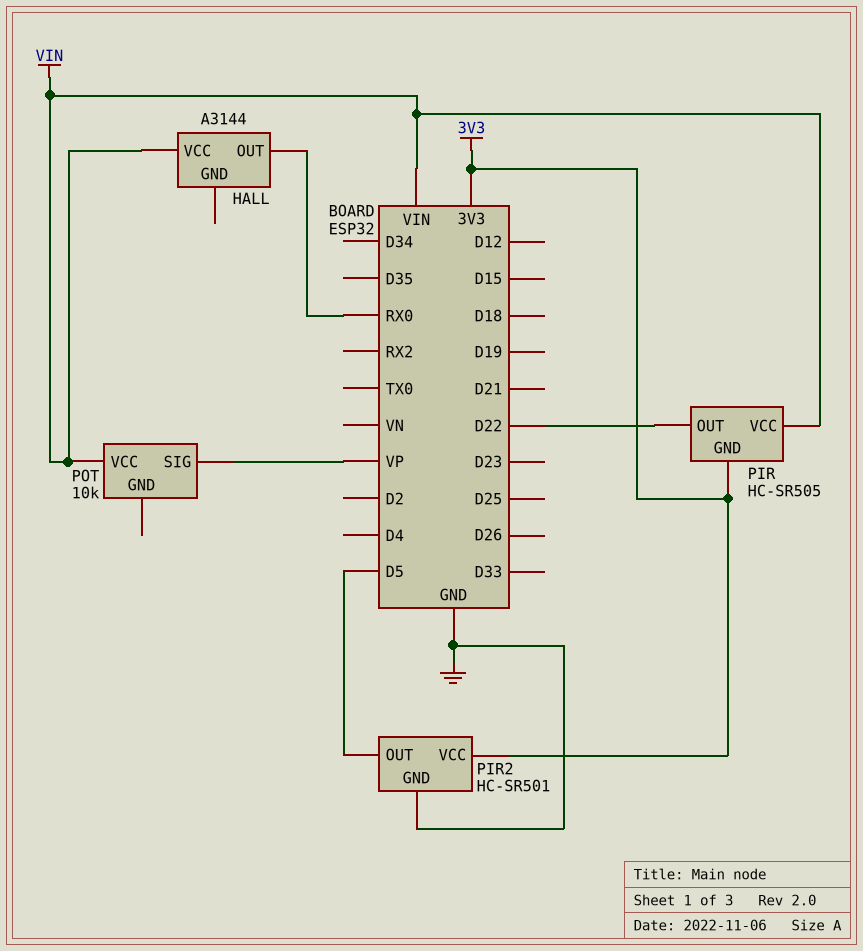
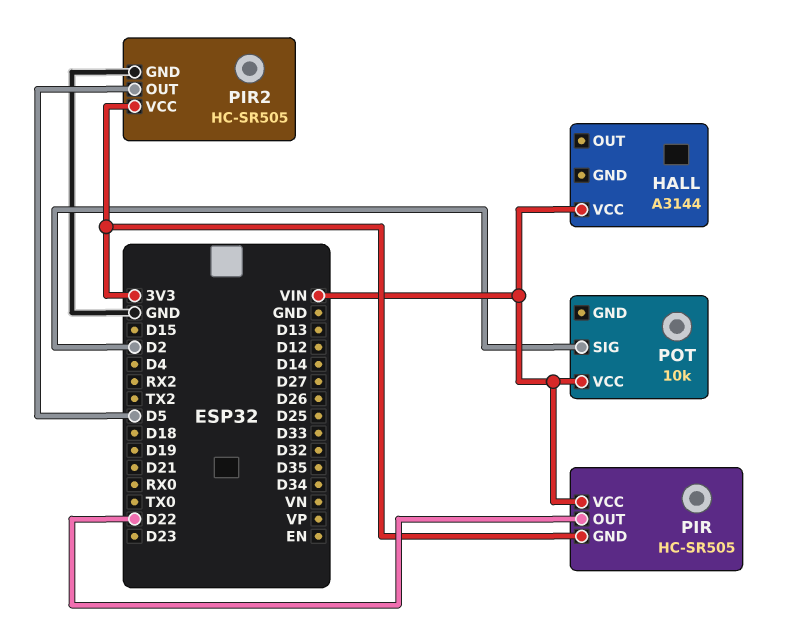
HALL pin OUT: RX0 -> none
PIR2: HC-SR501 -> HC-SR505
POT pin SIG: VP -> D2

